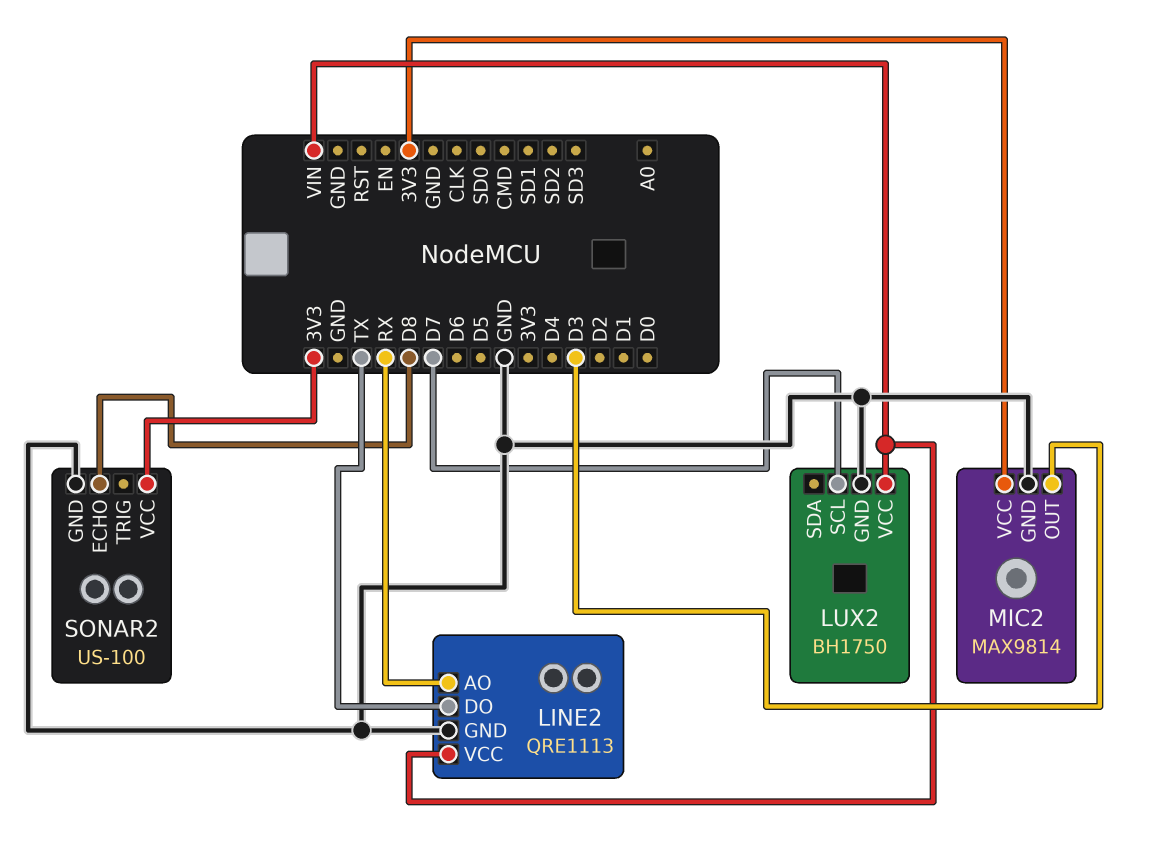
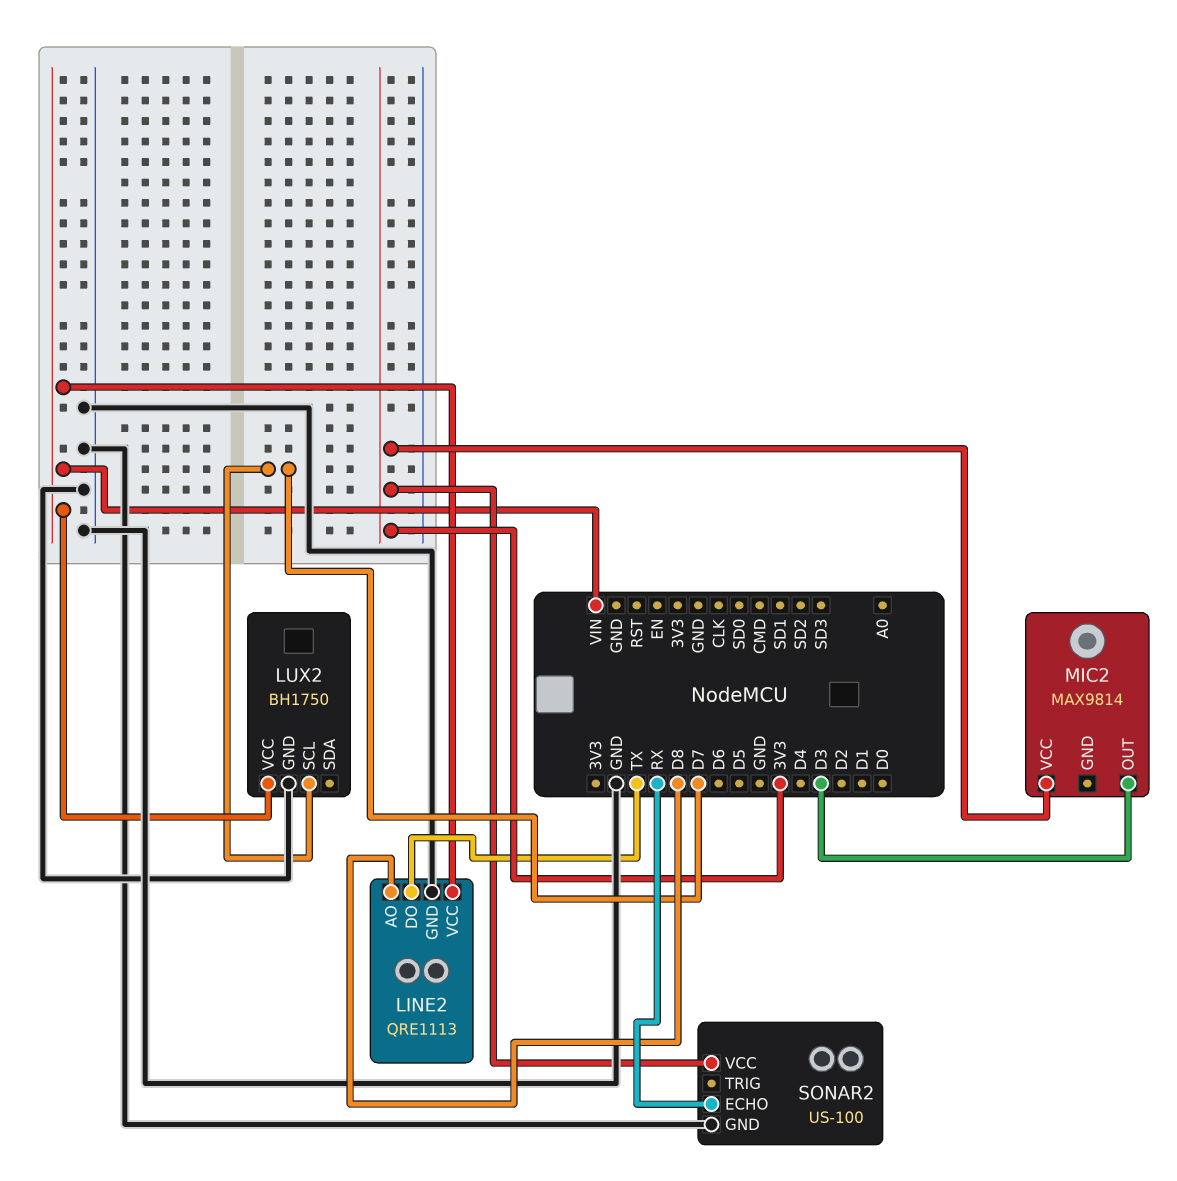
LINE2 pin AO: RX -> D8
MIC2 pin GND: GND -> none
SONAR2 pin ECHO: D8 -> RX

